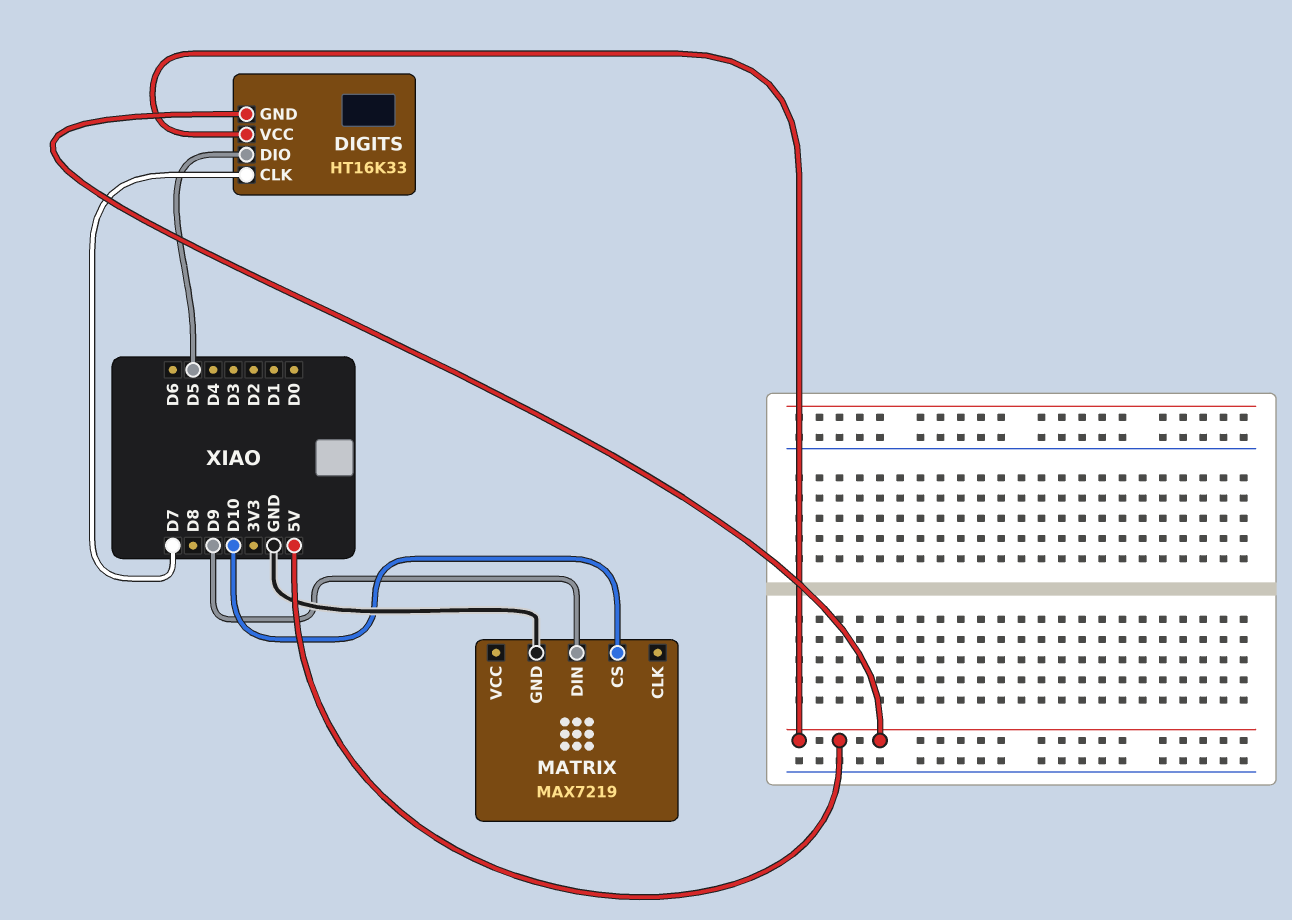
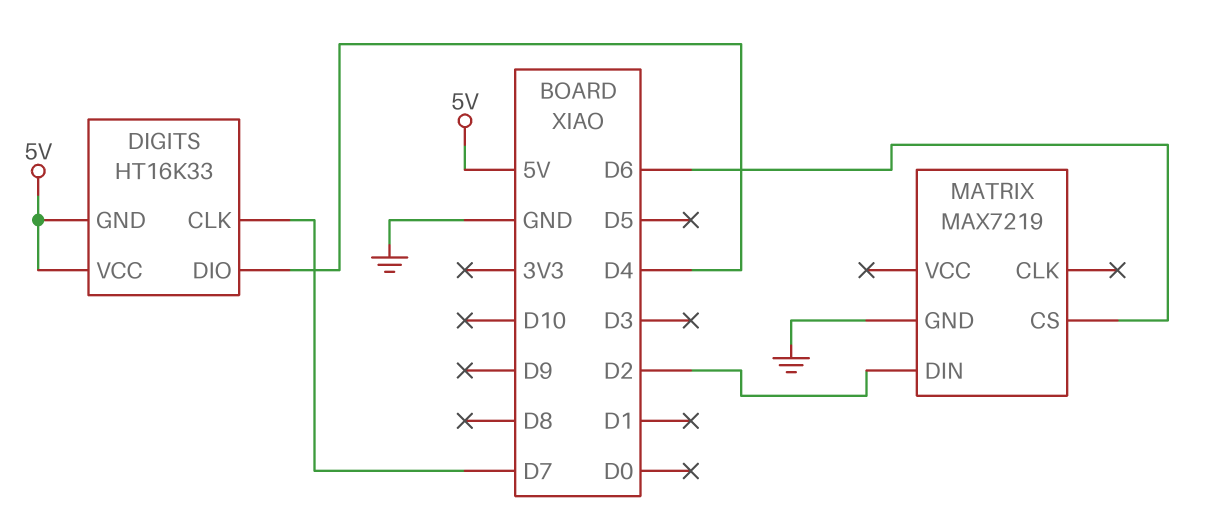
DIGITS pin DIO: D5 -> D4
MATRIX pin CS: D10 -> D6
MATRIX pin DIN: D9 -> D2

